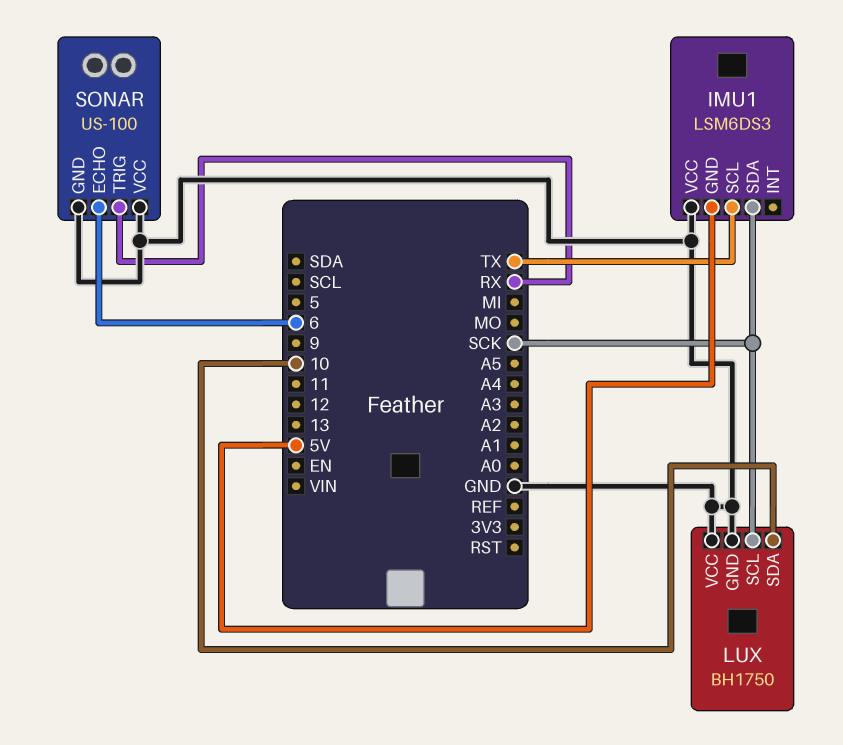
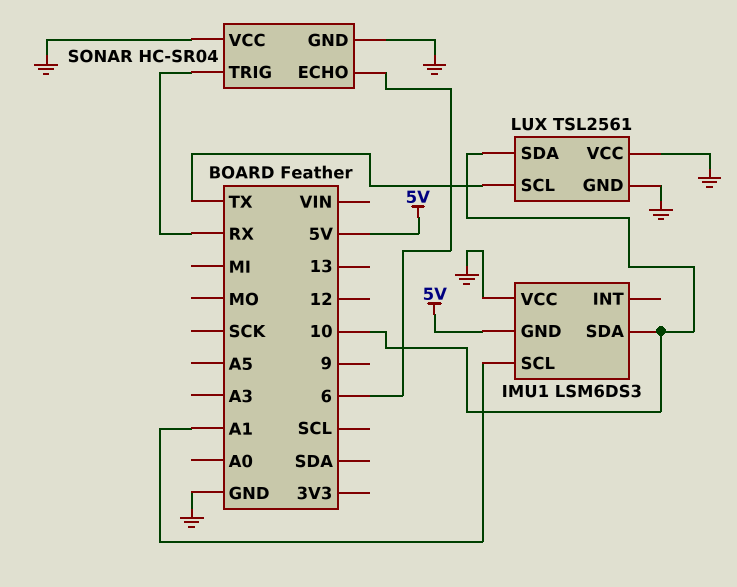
IMU1 pin SCL: TX -> A1
IMU1 pin SDA: SCK -> 10
LUX: BH1750 -> TSL2561
LUX pin SCL: SCK -> TX
SONAR: US-100 -> HC-SR04

